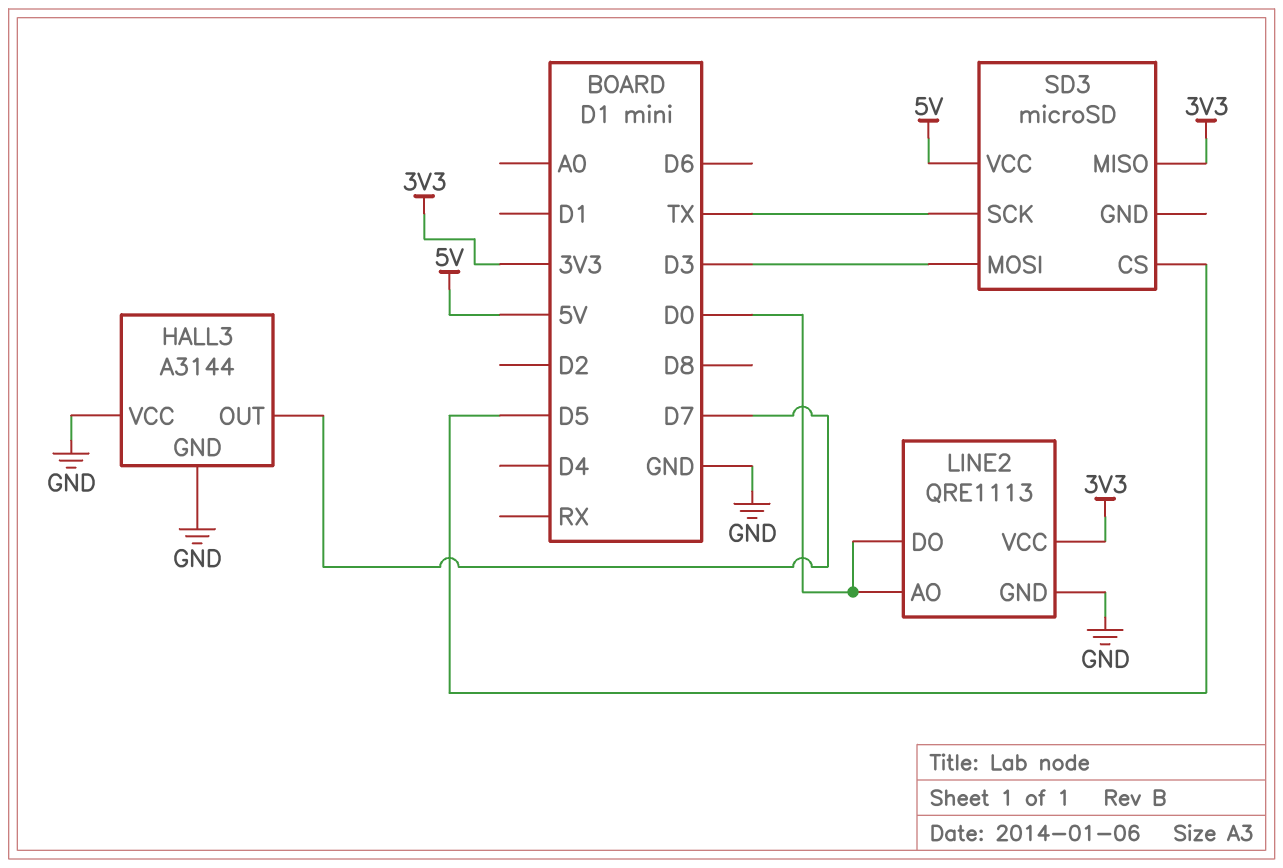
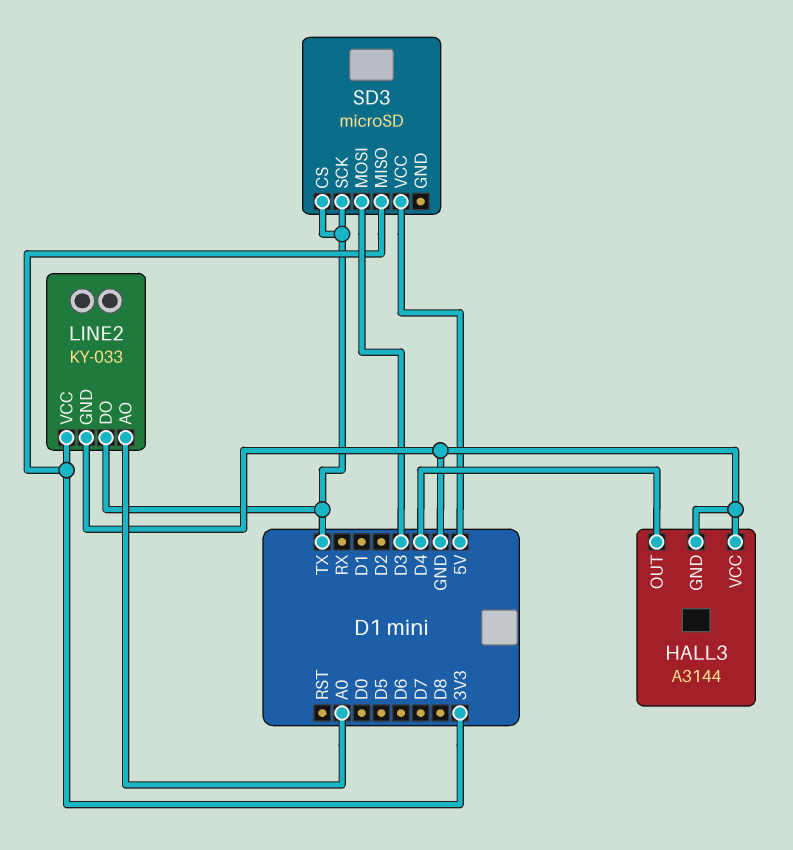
HALL3 pin OUT: D7 -> D4
LINE2: QRE1113 -> KY-033
LINE2 pin AO: D0 -> A0
LINE2 pin DO: D0 -> TX
SD3 pin CS: D5 -> TX

